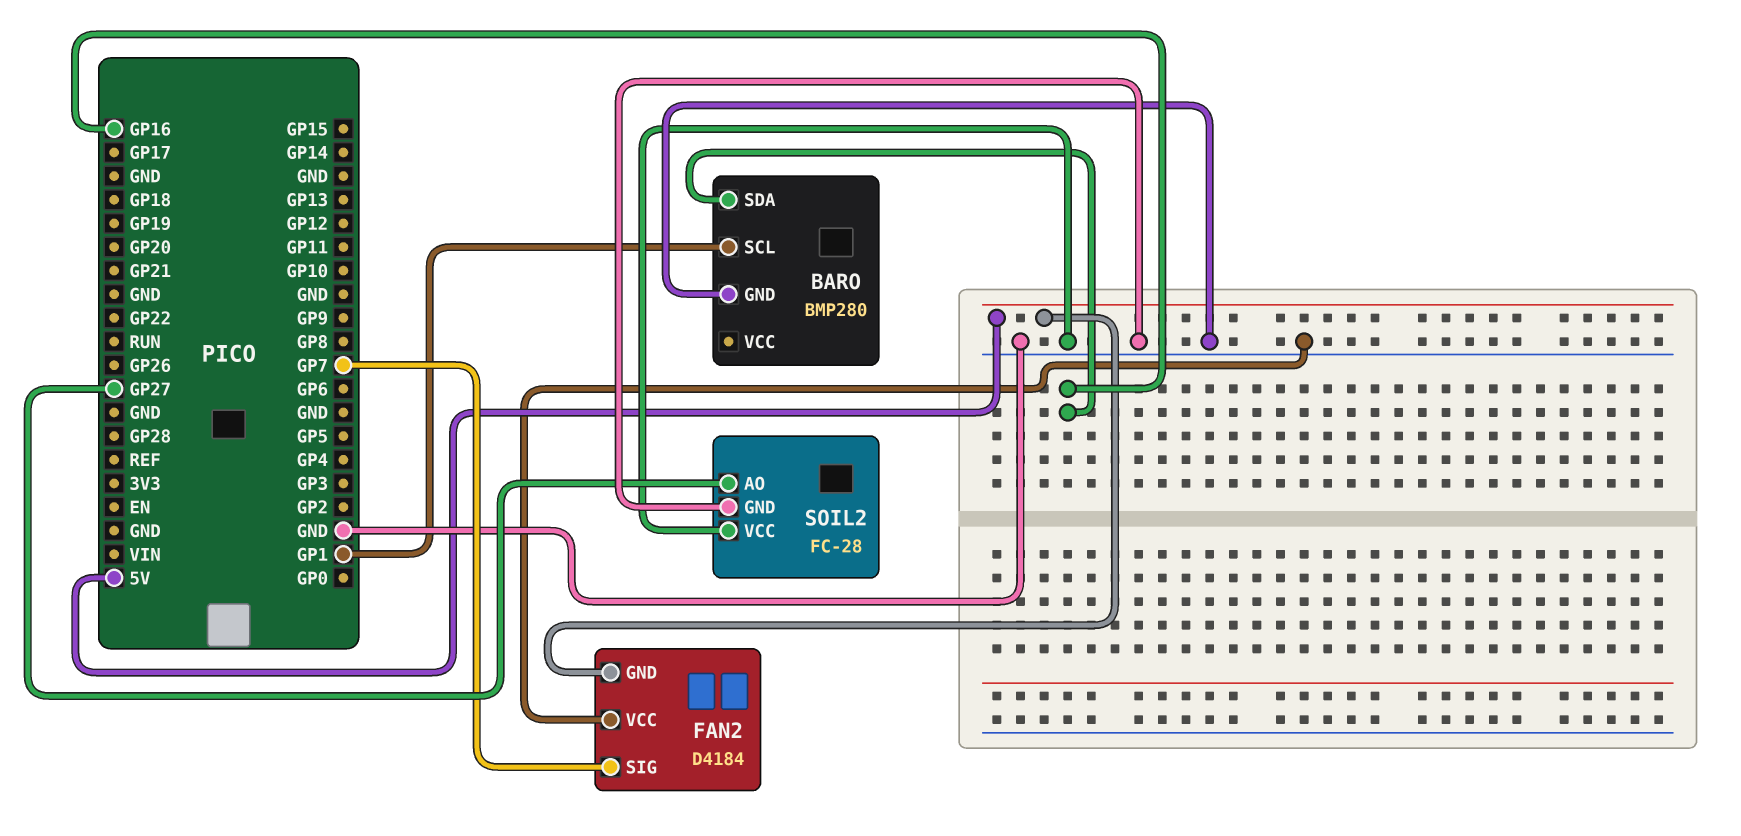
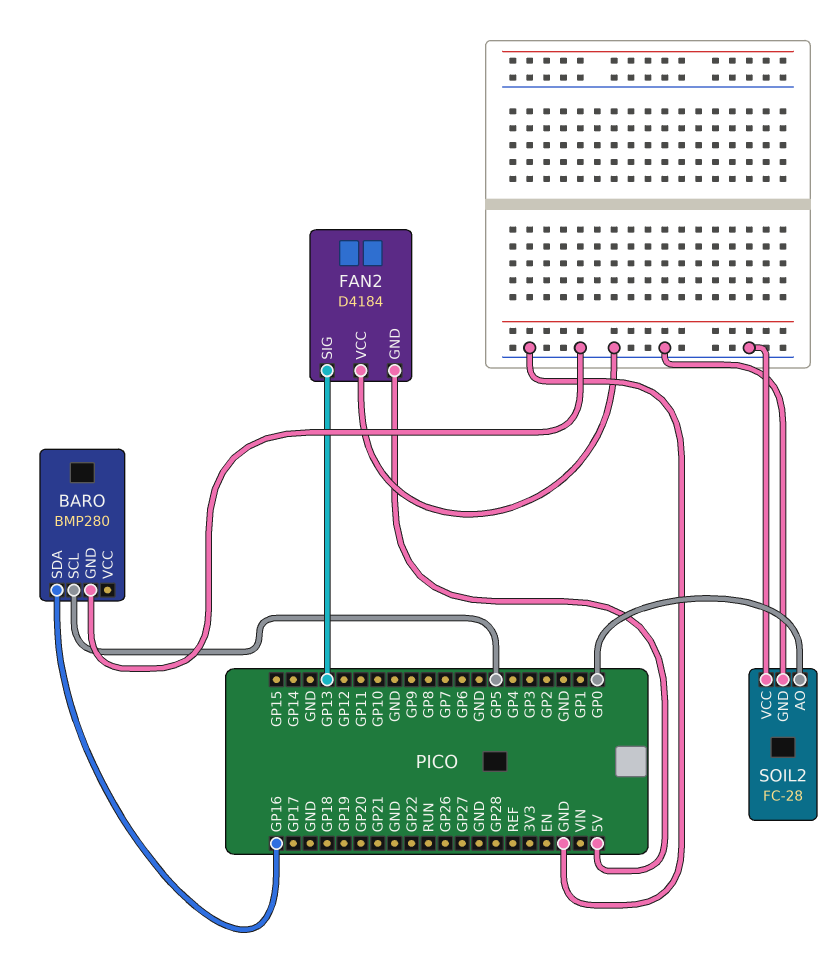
BARO pin SCL: GP1 -> GP5
FAN2 pin SIG: GP7 -> GP13
SOIL2 pin AO: GP27 -> GP0

